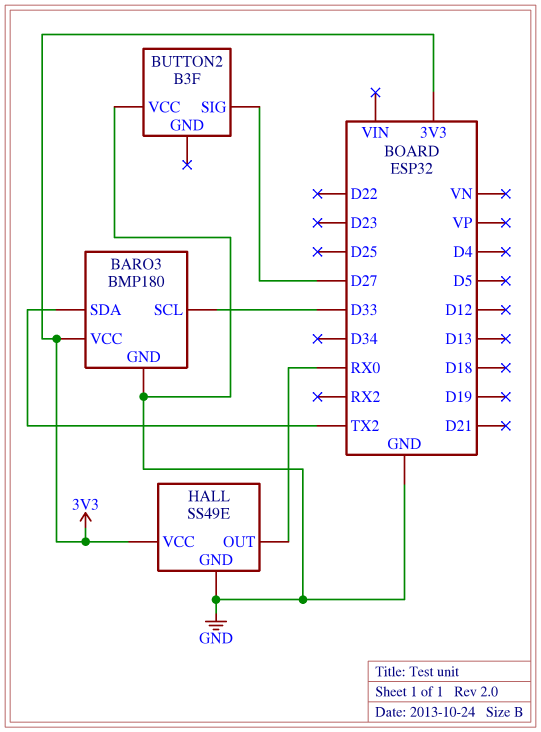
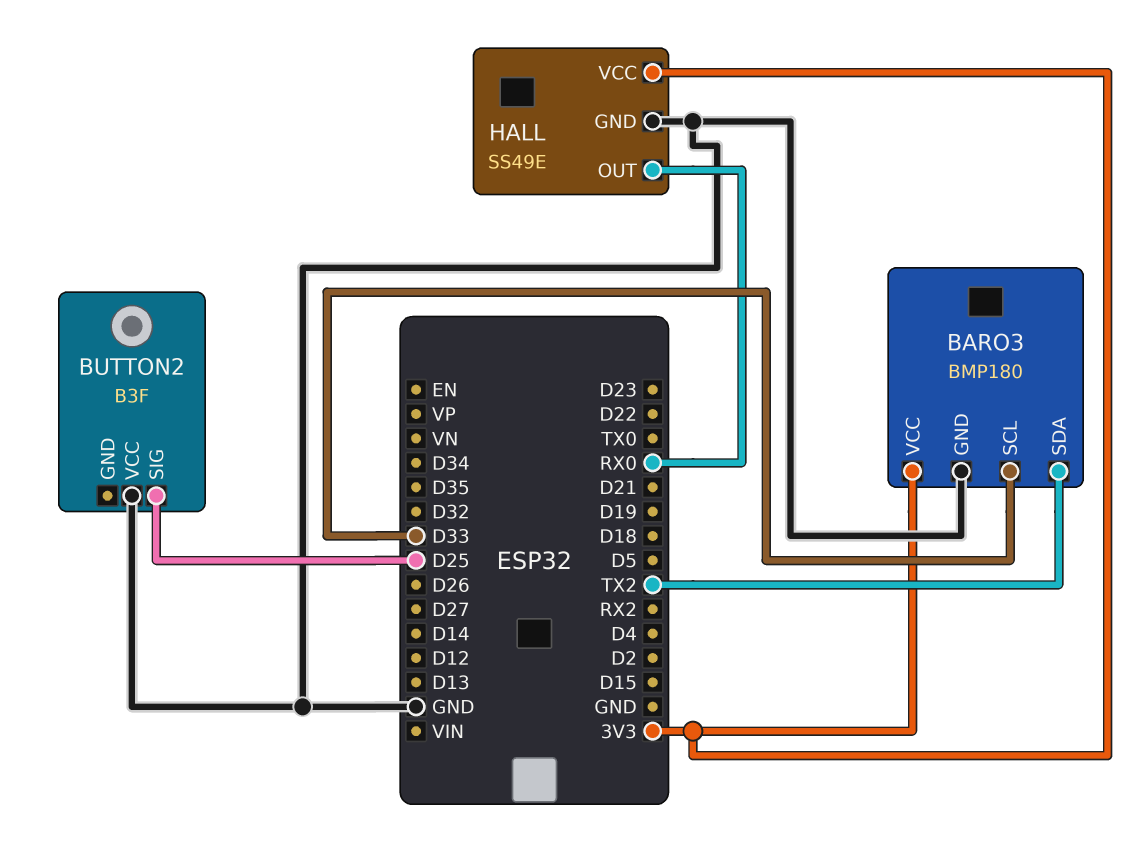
BUTTON2 pin SIG: D27 -> D25

